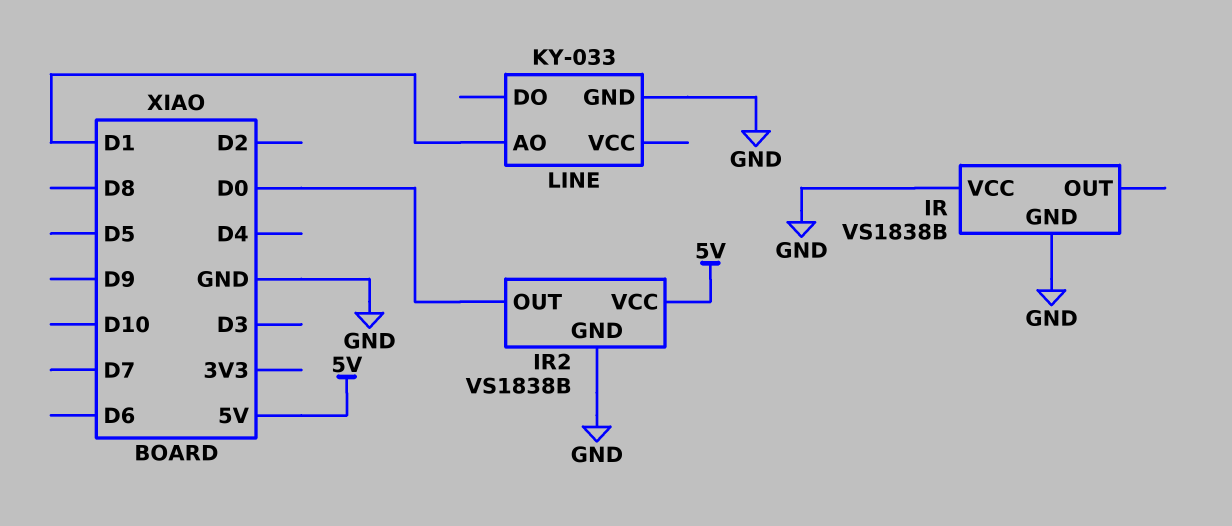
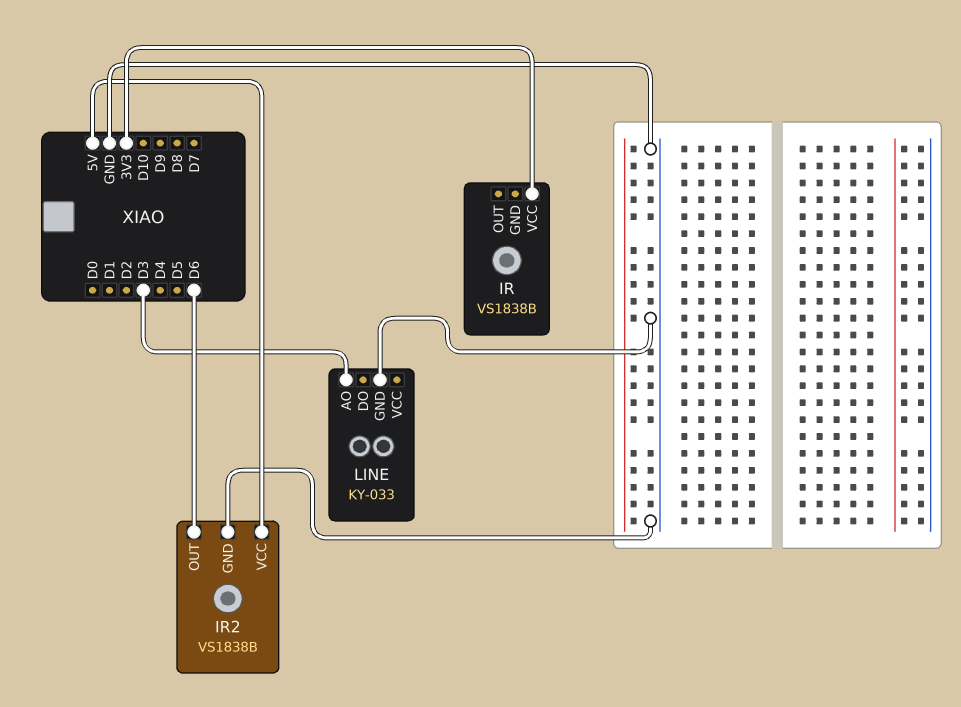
IR pin GND: GND -> none
IR pin VCC: GND -> 3V3
IR2 pin OUT: D0 -> D6
LINE pin AO: D1 -> D3

